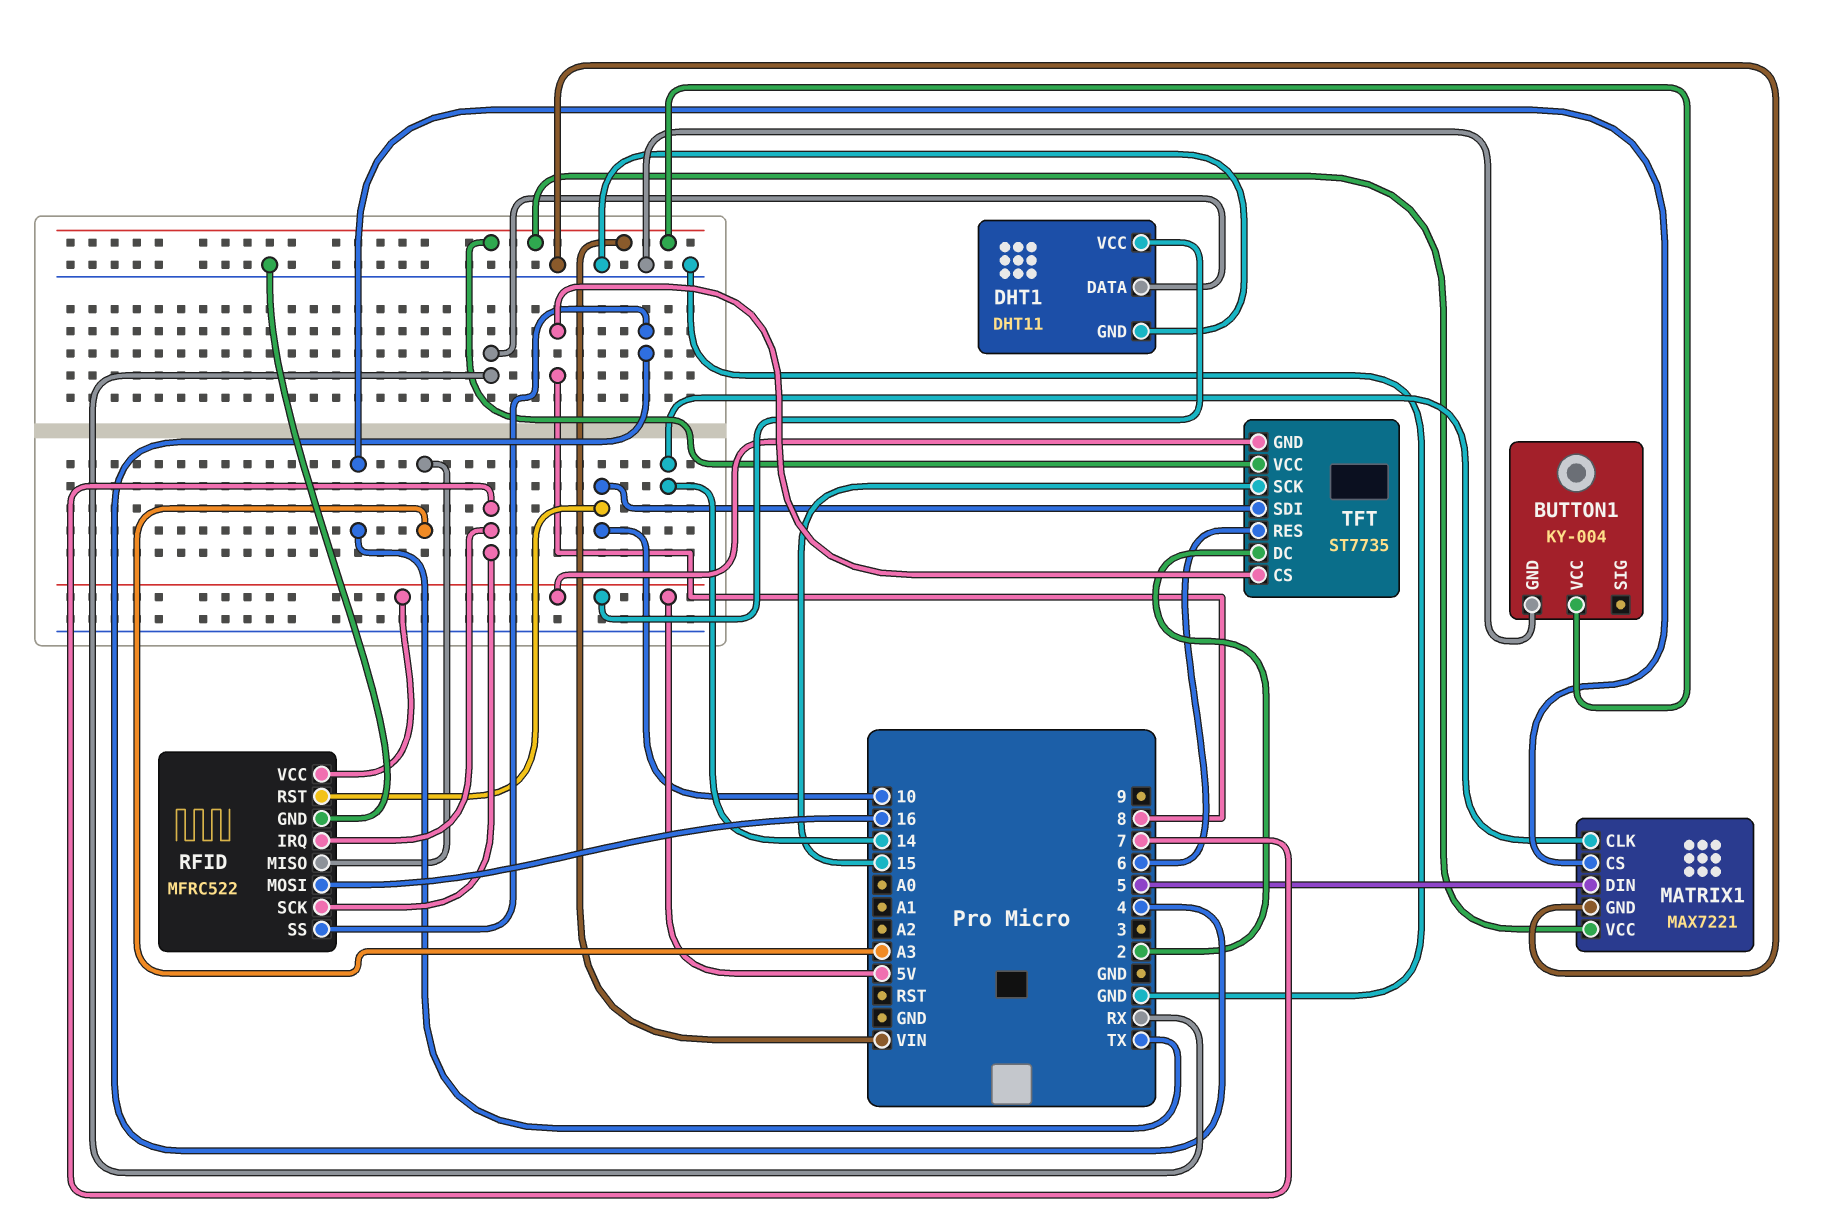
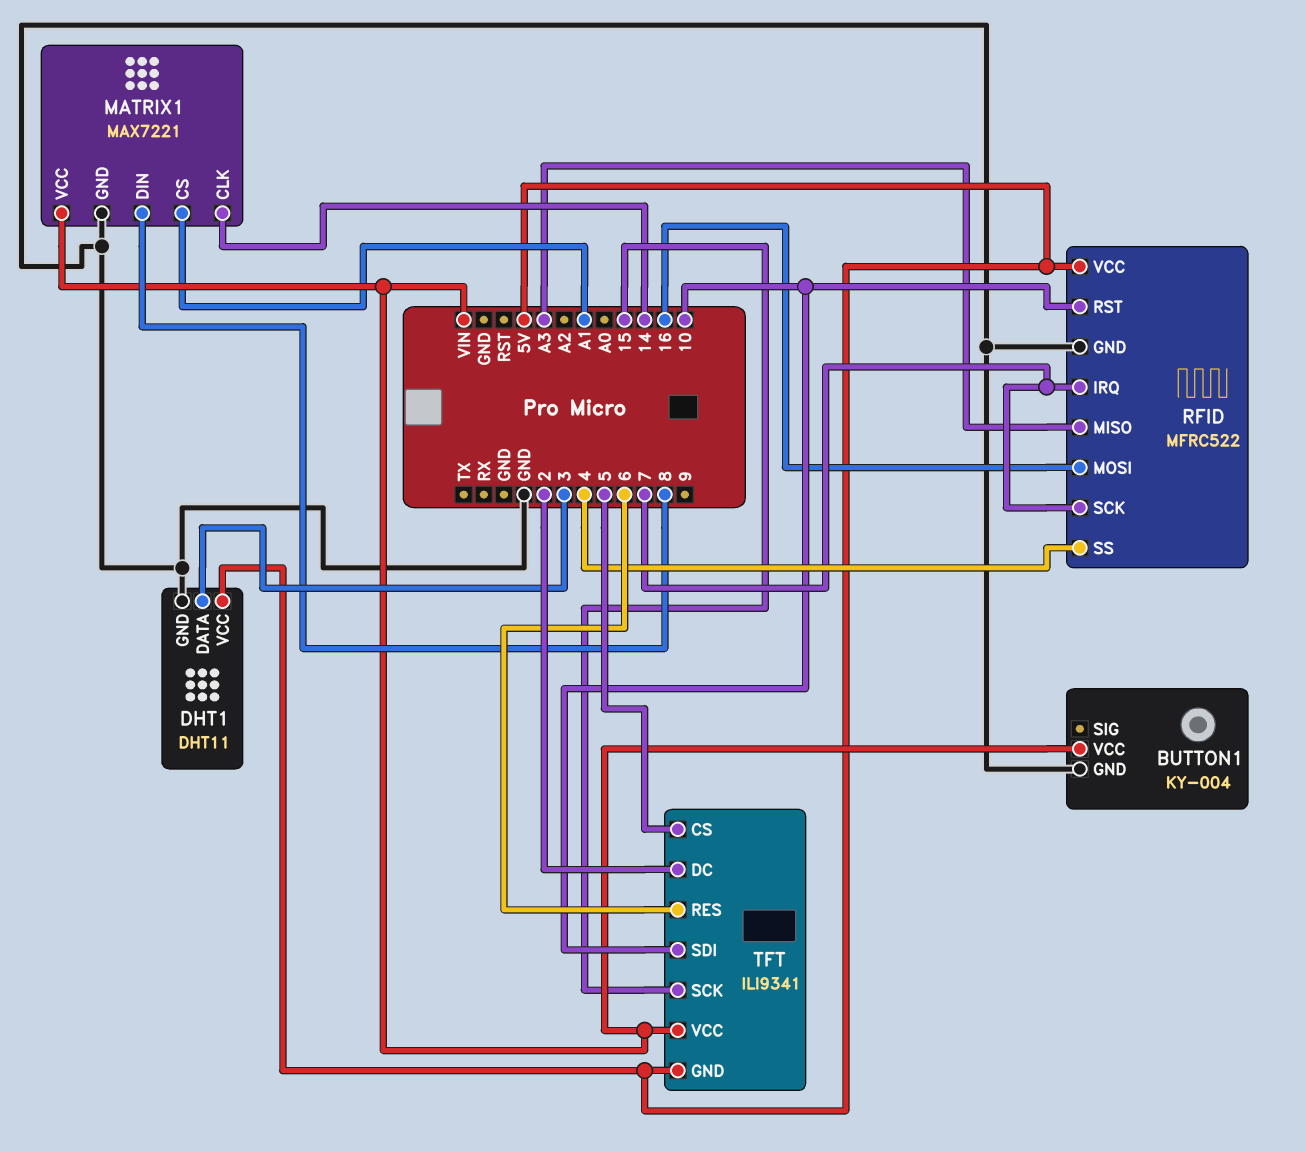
DHT1 pin DATA: RX -> 3
MATRIX1 pin CS: TX -> A1
MATRIX1 pin DIN: 5 -> 8
TFT: ST7735 -> ILI9341
TFT pin CS: 8 -> 5

